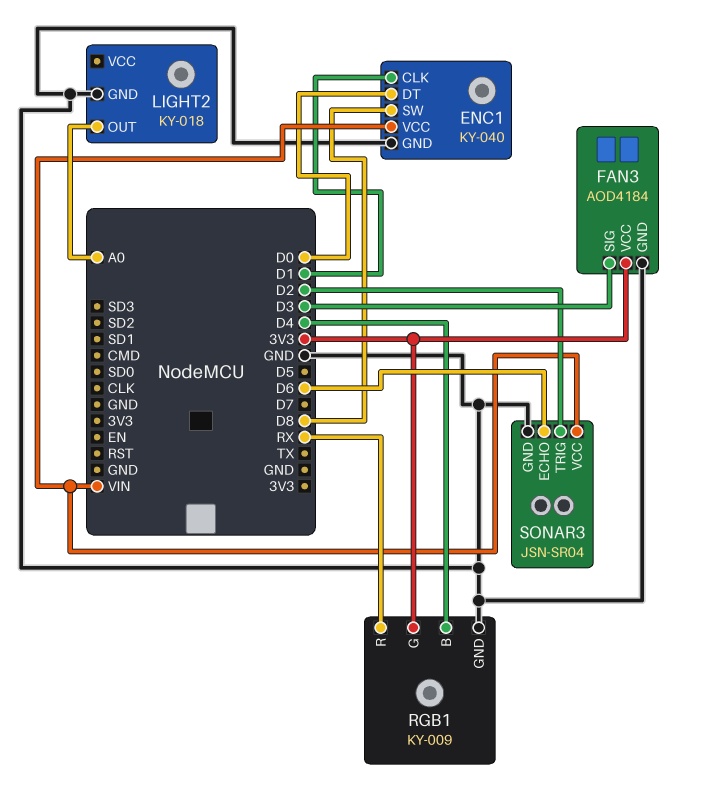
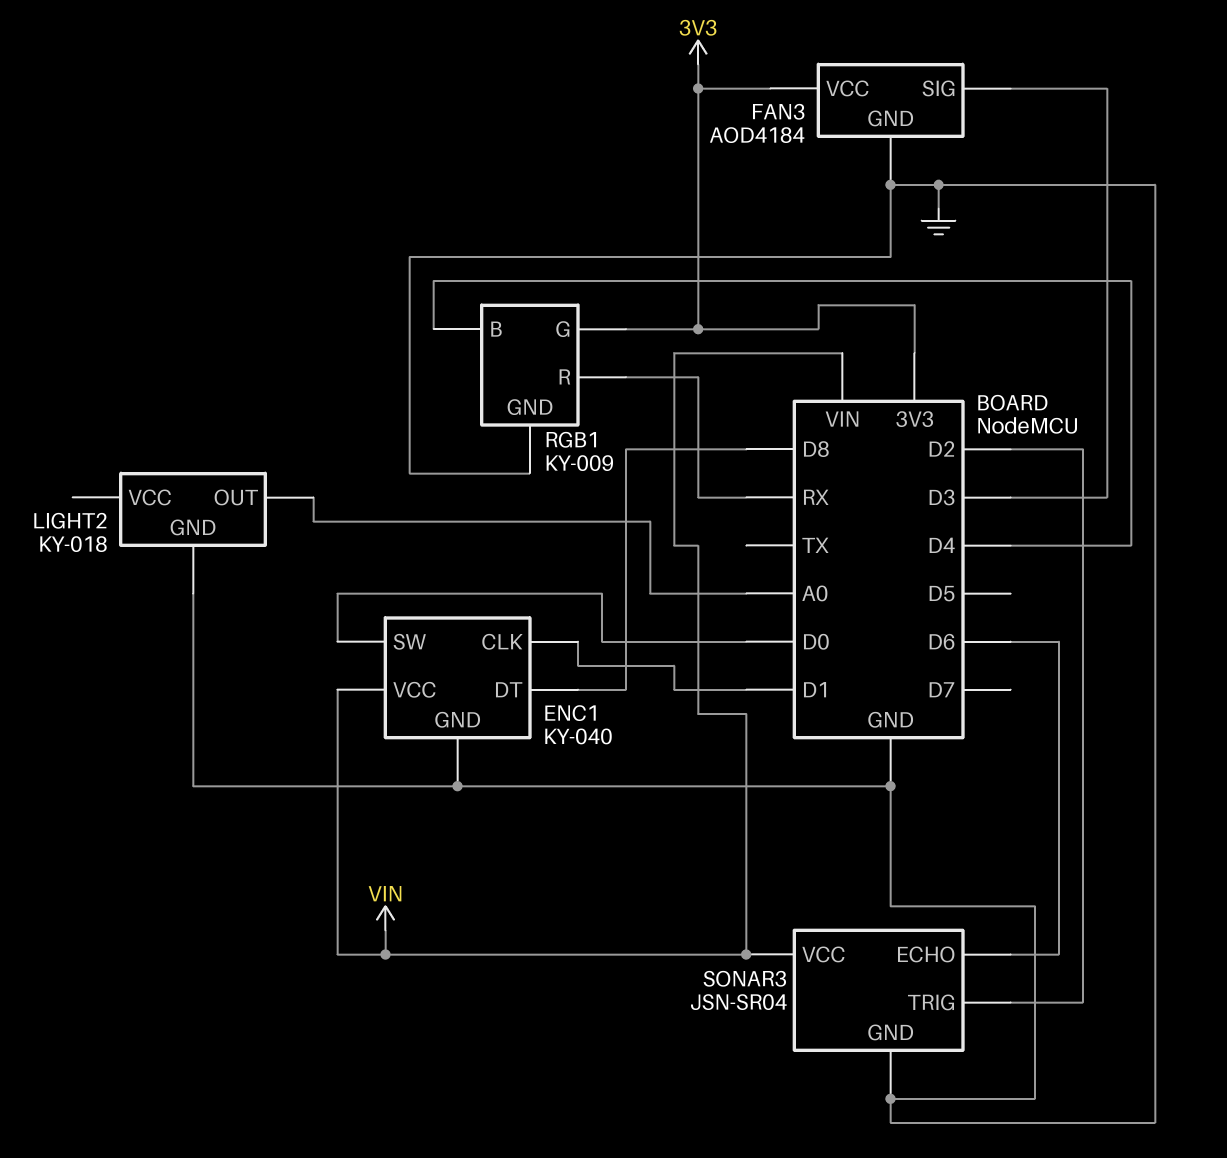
ENC1 pin DT: D0 -> D8
ENC1 pin SW: D8 -> D0

